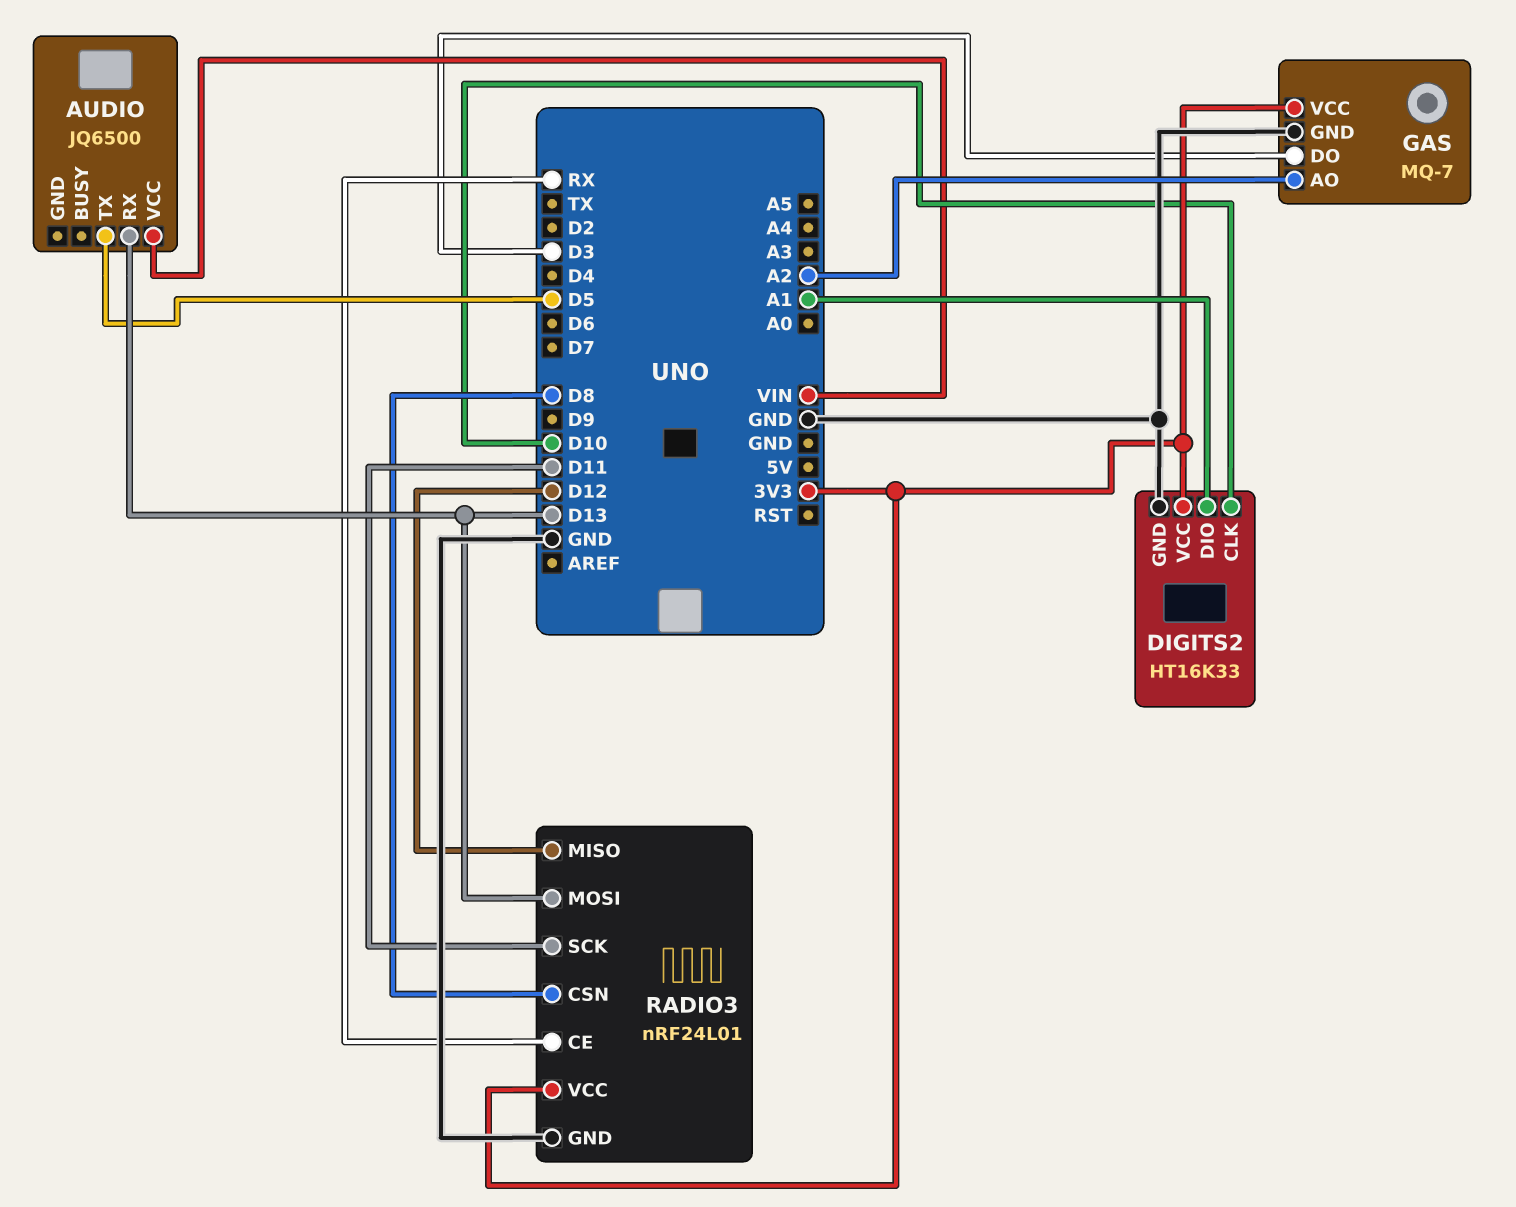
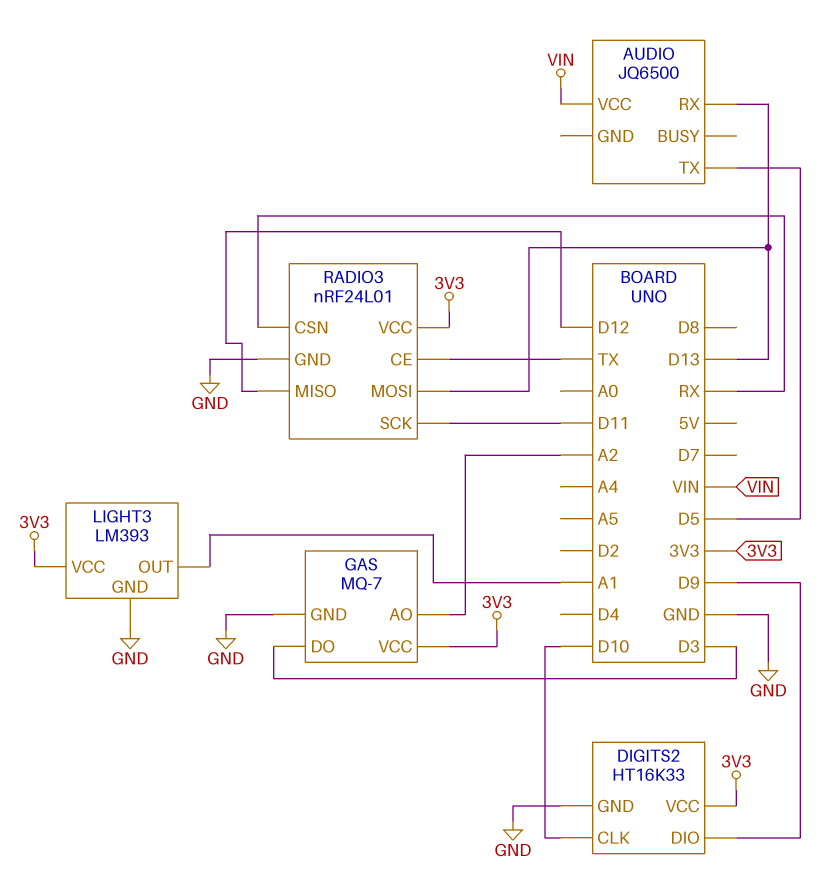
DIGITS2 pin DIO: A1 -> D9
LIGHT3: none -> LM393
LIGHT3 pin GND: none -> GND
LIGHT3 pin OUT: none -> A1
LIGHT3 pin VCC: none -> 3V3
RADIO3 pin CE: RX -> TX
RADIO3 pin CSN: D8 -> RX

